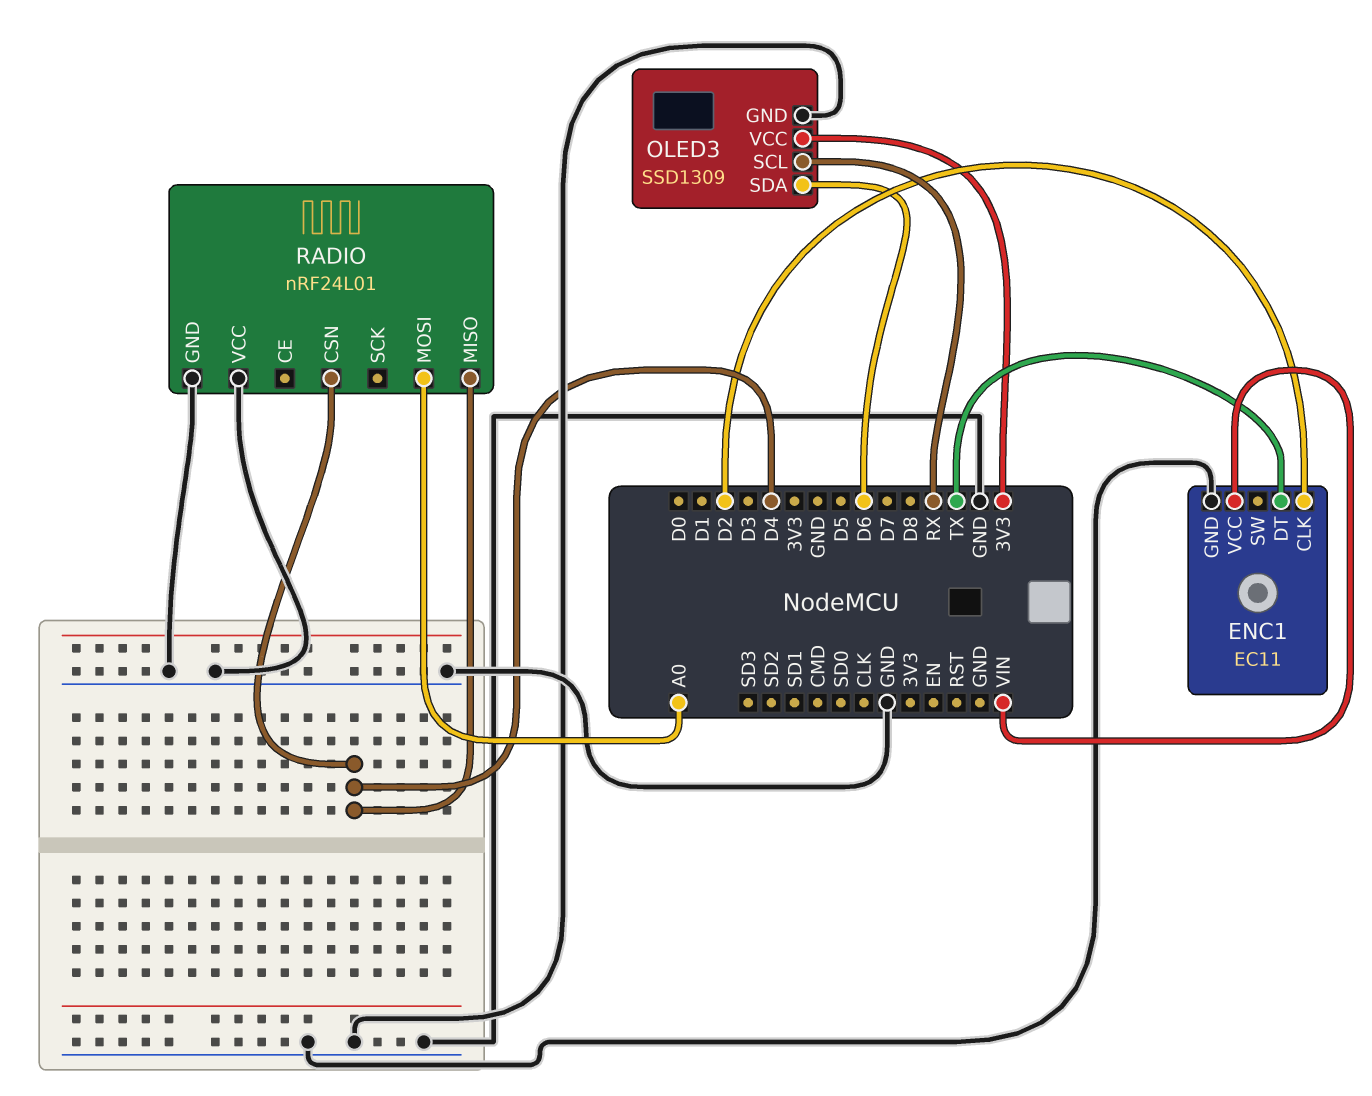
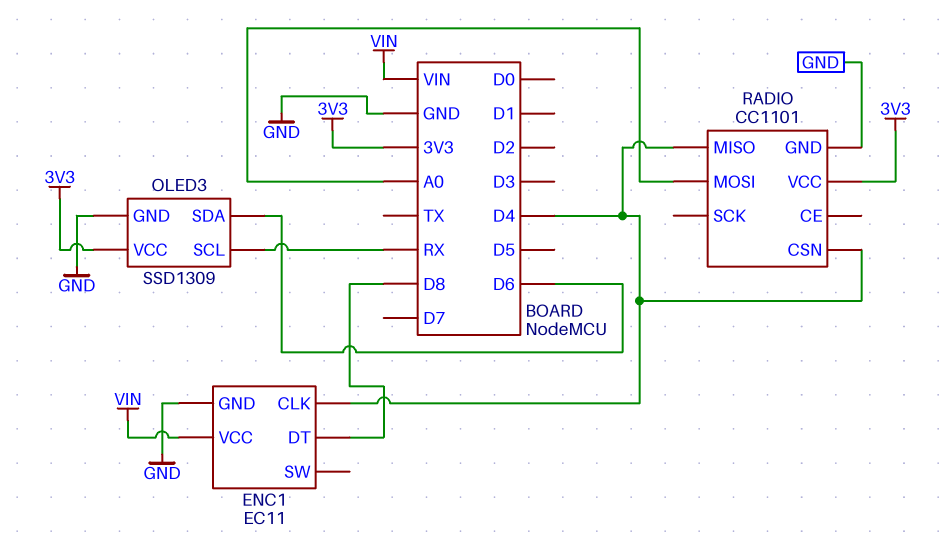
ENC1 pin CLK: D2 -> D4
ENC1 pin DT: TX -> D8
RADIO: nRF24L01 -> CC1101
RADIO pin VCC: GND -> 3V3

